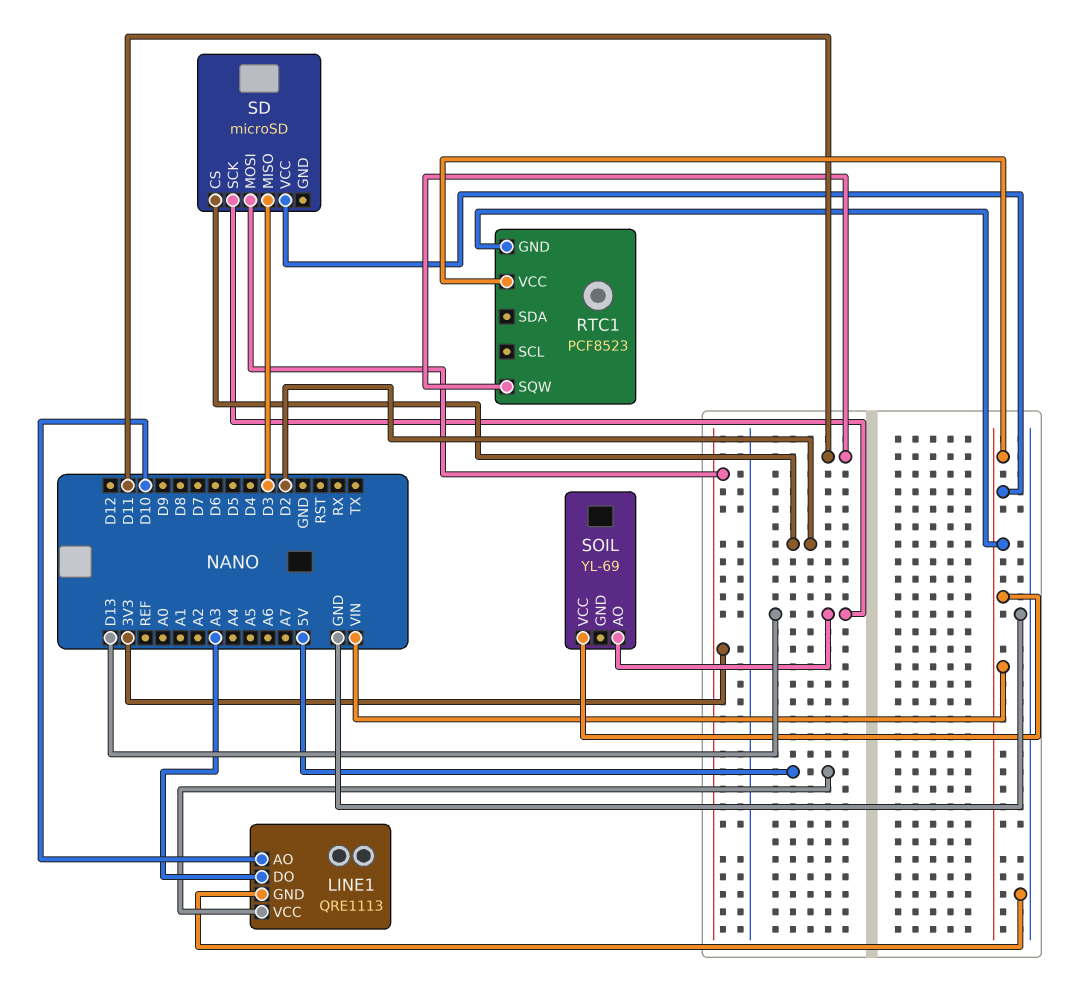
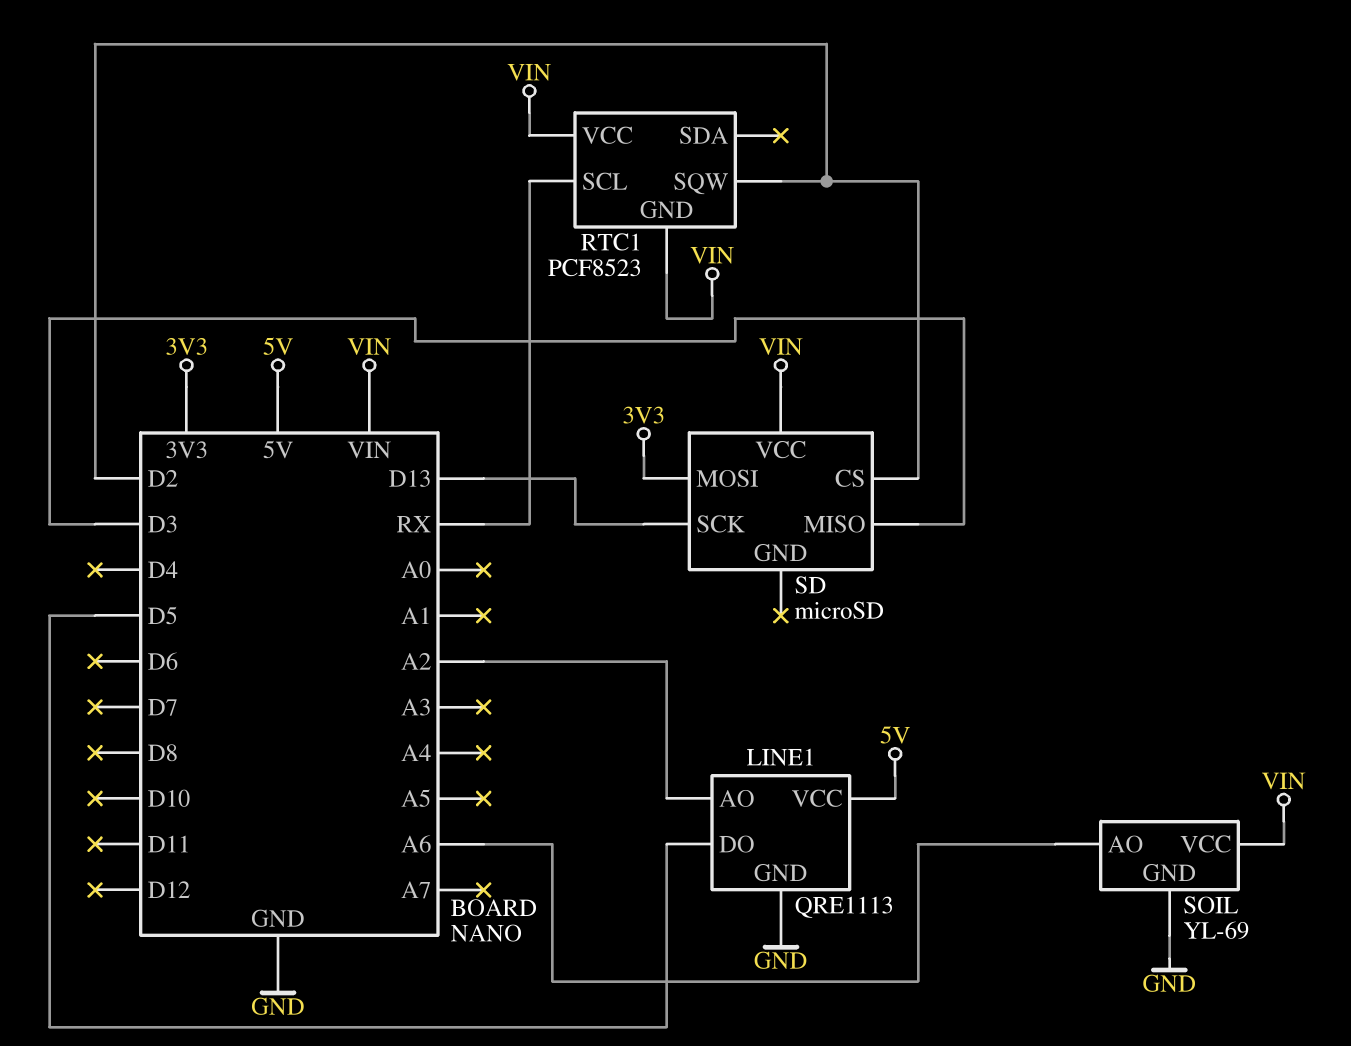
LINE1 pin AO: D10 -> A2
LINE1 pin DO: A3 -> D5
RTC1 pin SCL: none -> RX
RTC1 pin SQW: D11 -> D2
SOIL pin AO: D13 -> A6
SOIL pin GND: none -> GND

